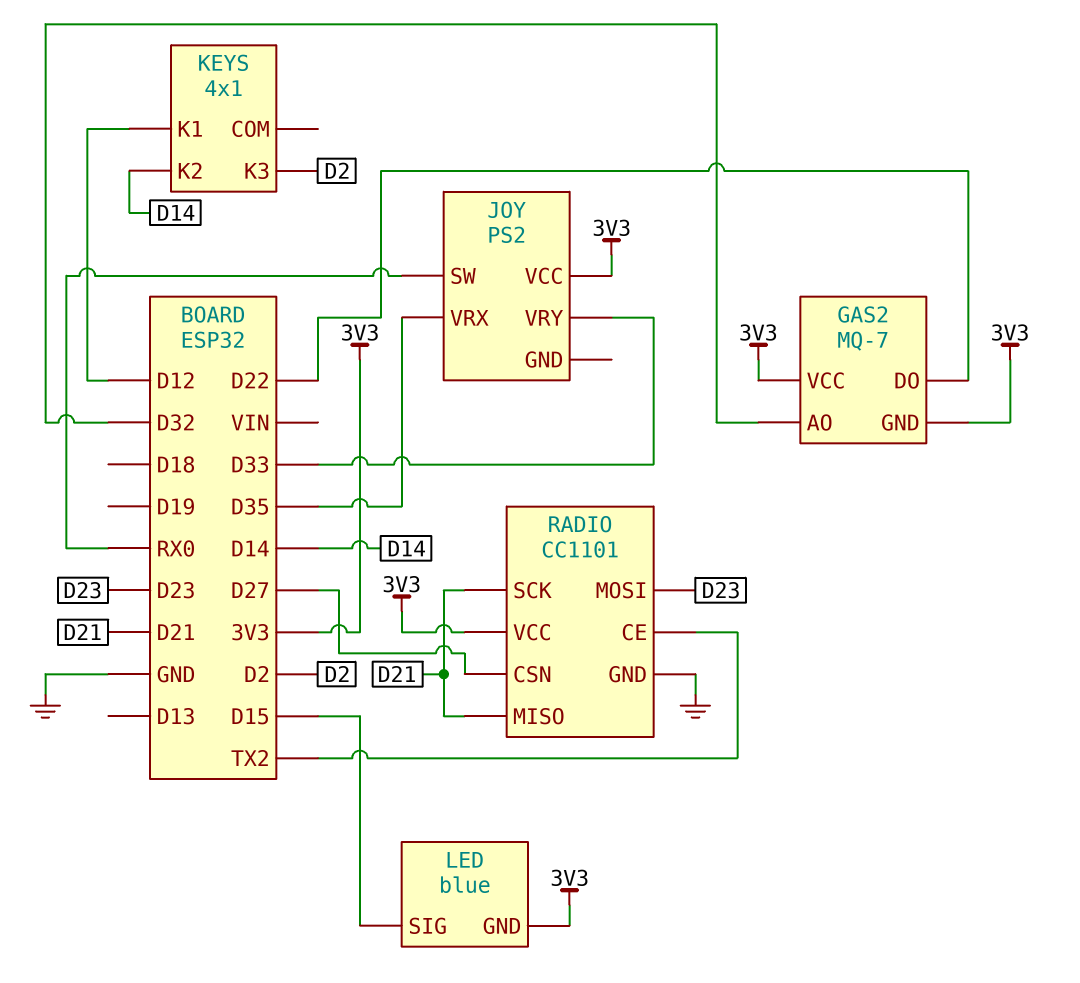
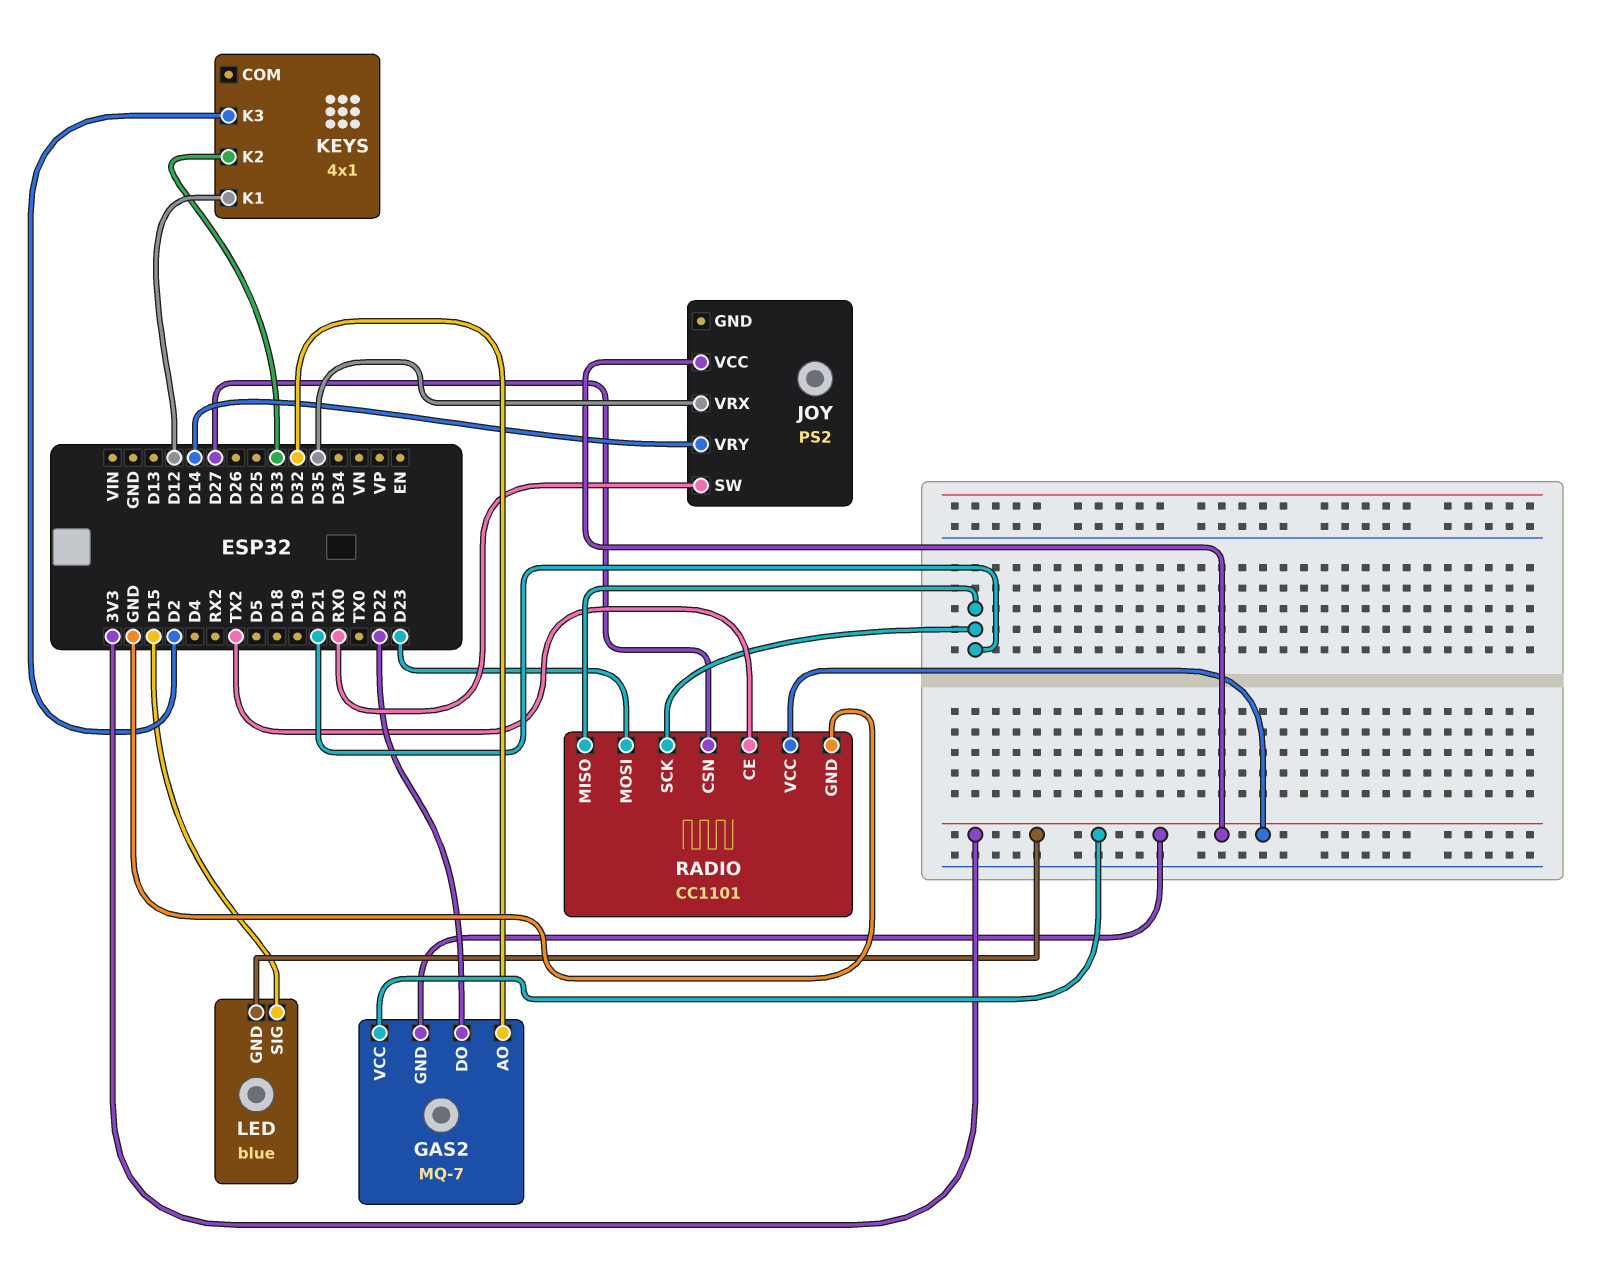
JOY pin VRY: D33 -> D14
KEYS pin K2: D14 -> D33

